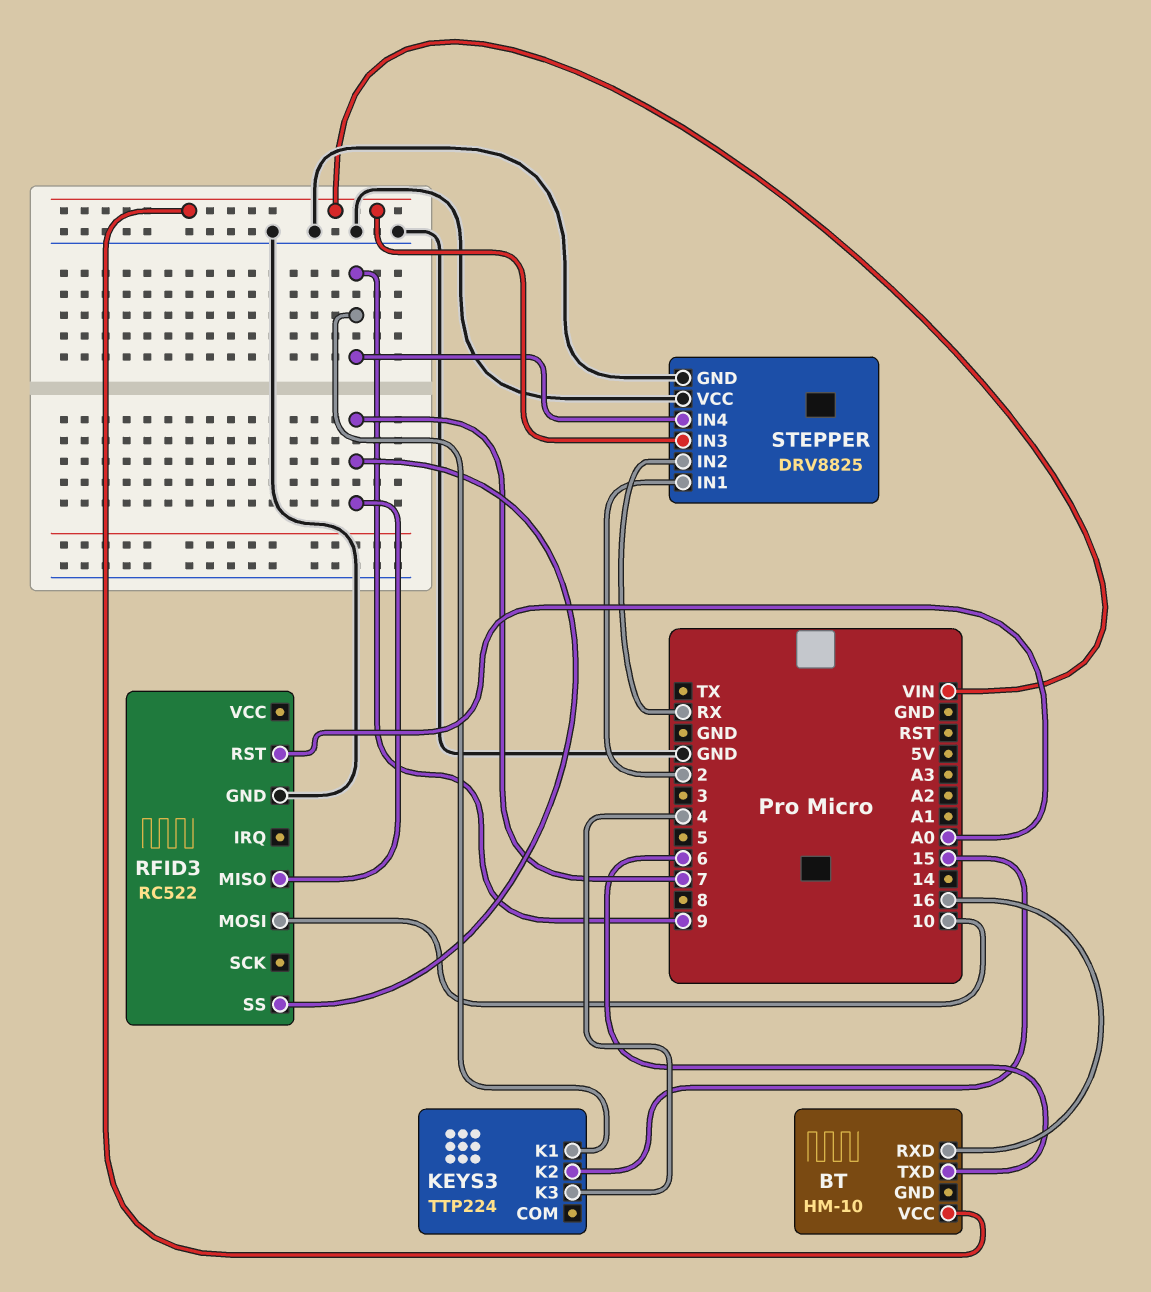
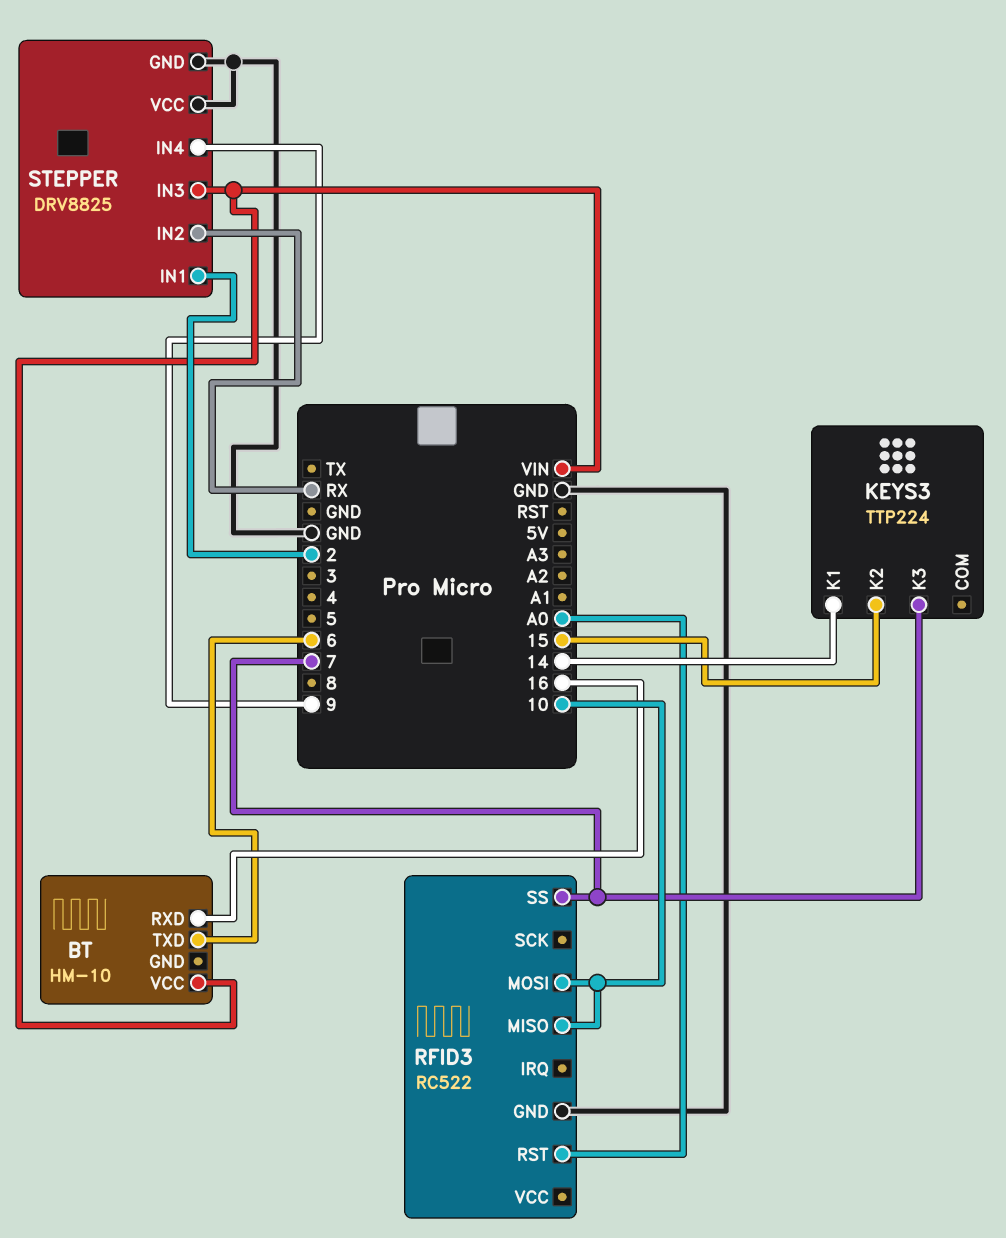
KEYS3 pin K1: 9 -> 14
KEYS3 pin K3: 4 -> 7
RFID3 pin MISO: 7 -> 10

